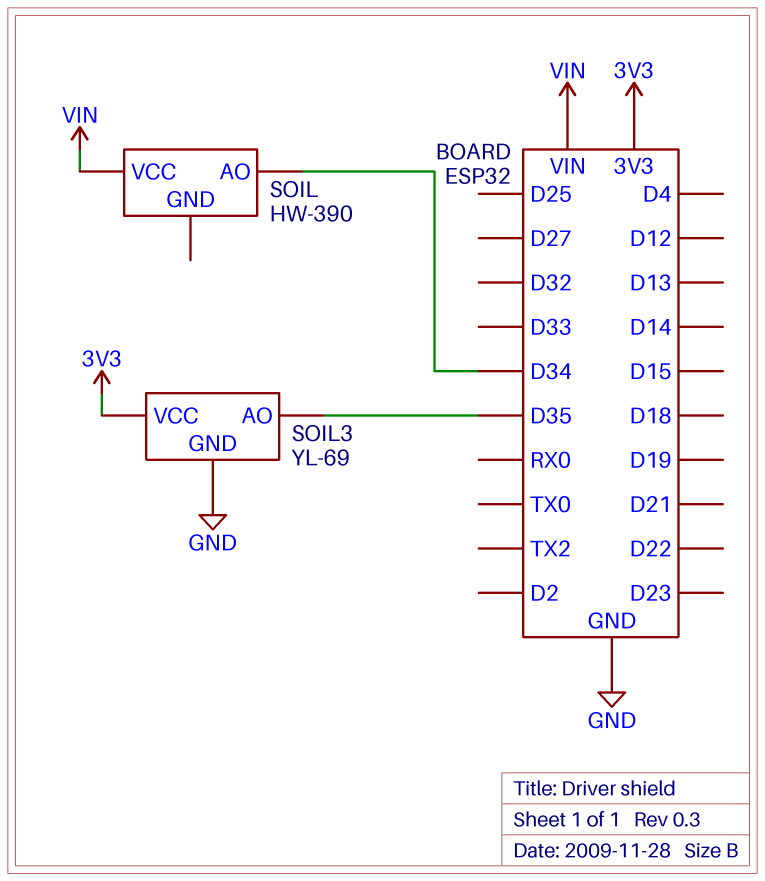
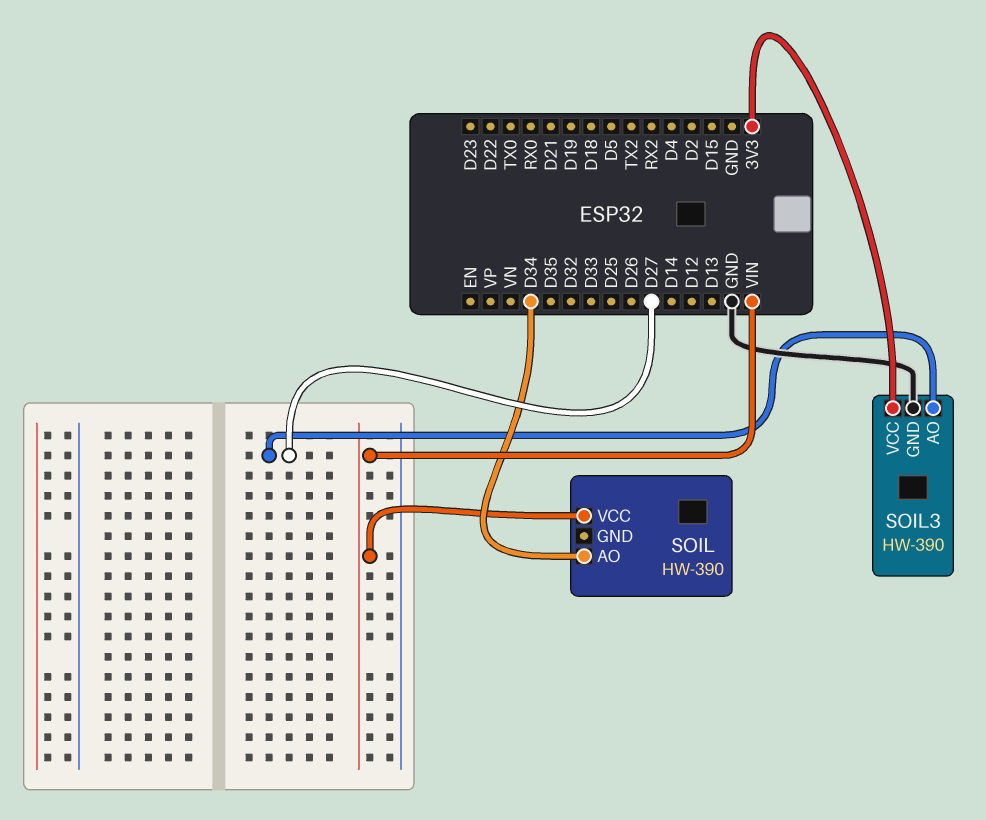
SOIL3: YL-69 -> HW-390
SOIL3 pin AO: D35 -> D27

